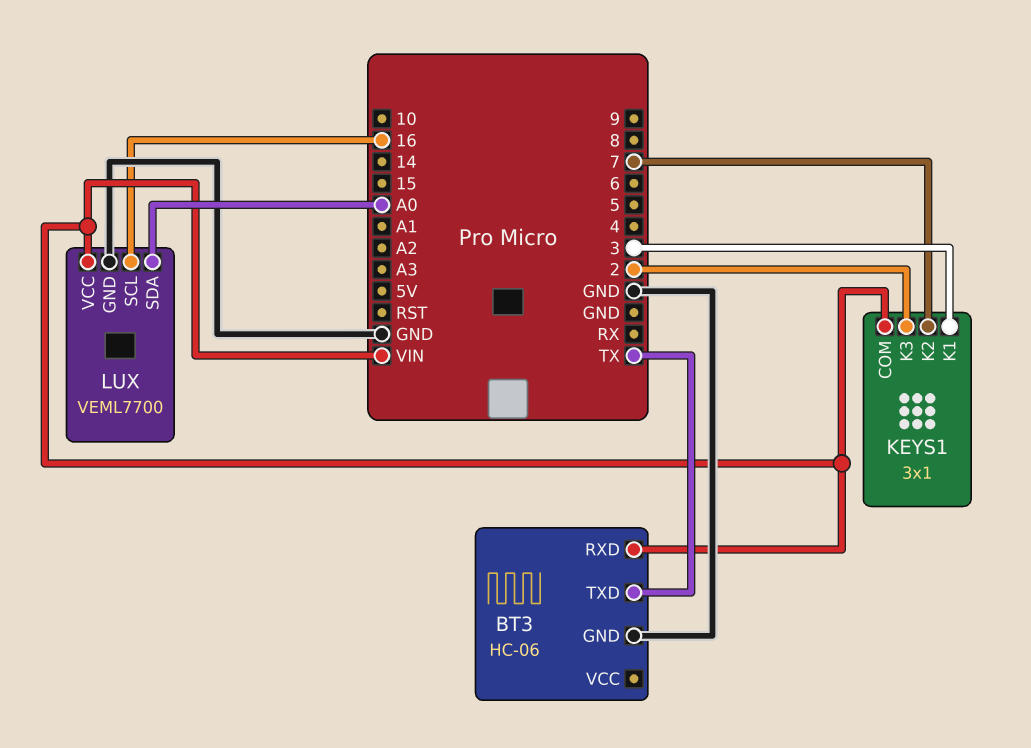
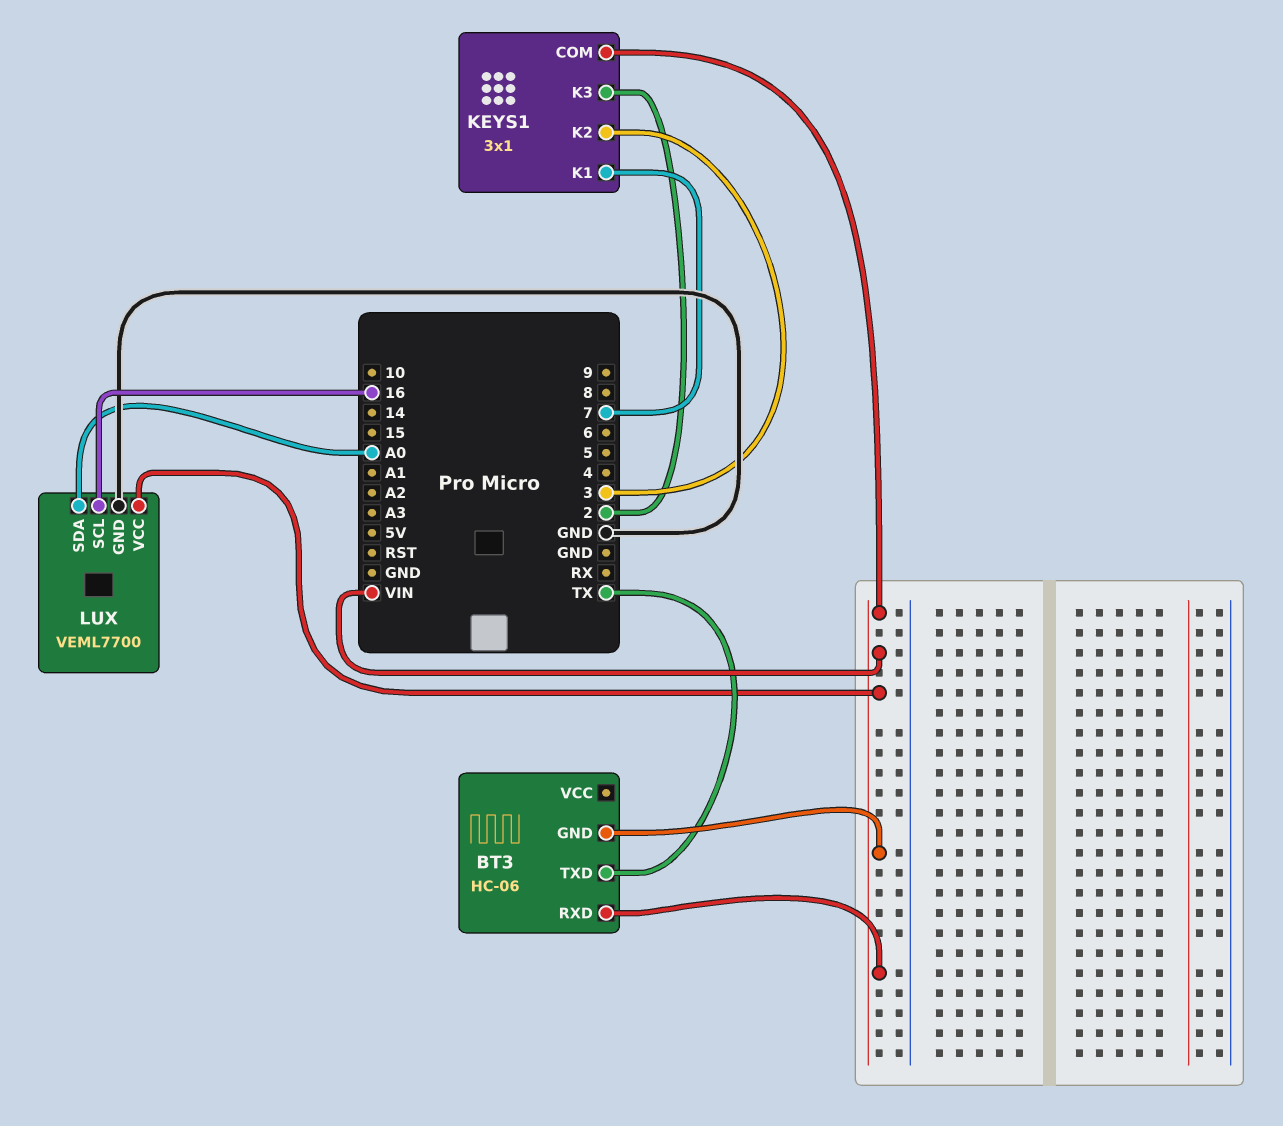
BT3 pin GND: GND -> VIN
KEYS1 pin K1: 3 -> 7
KEYS1 pin K2: 7 -> 3

